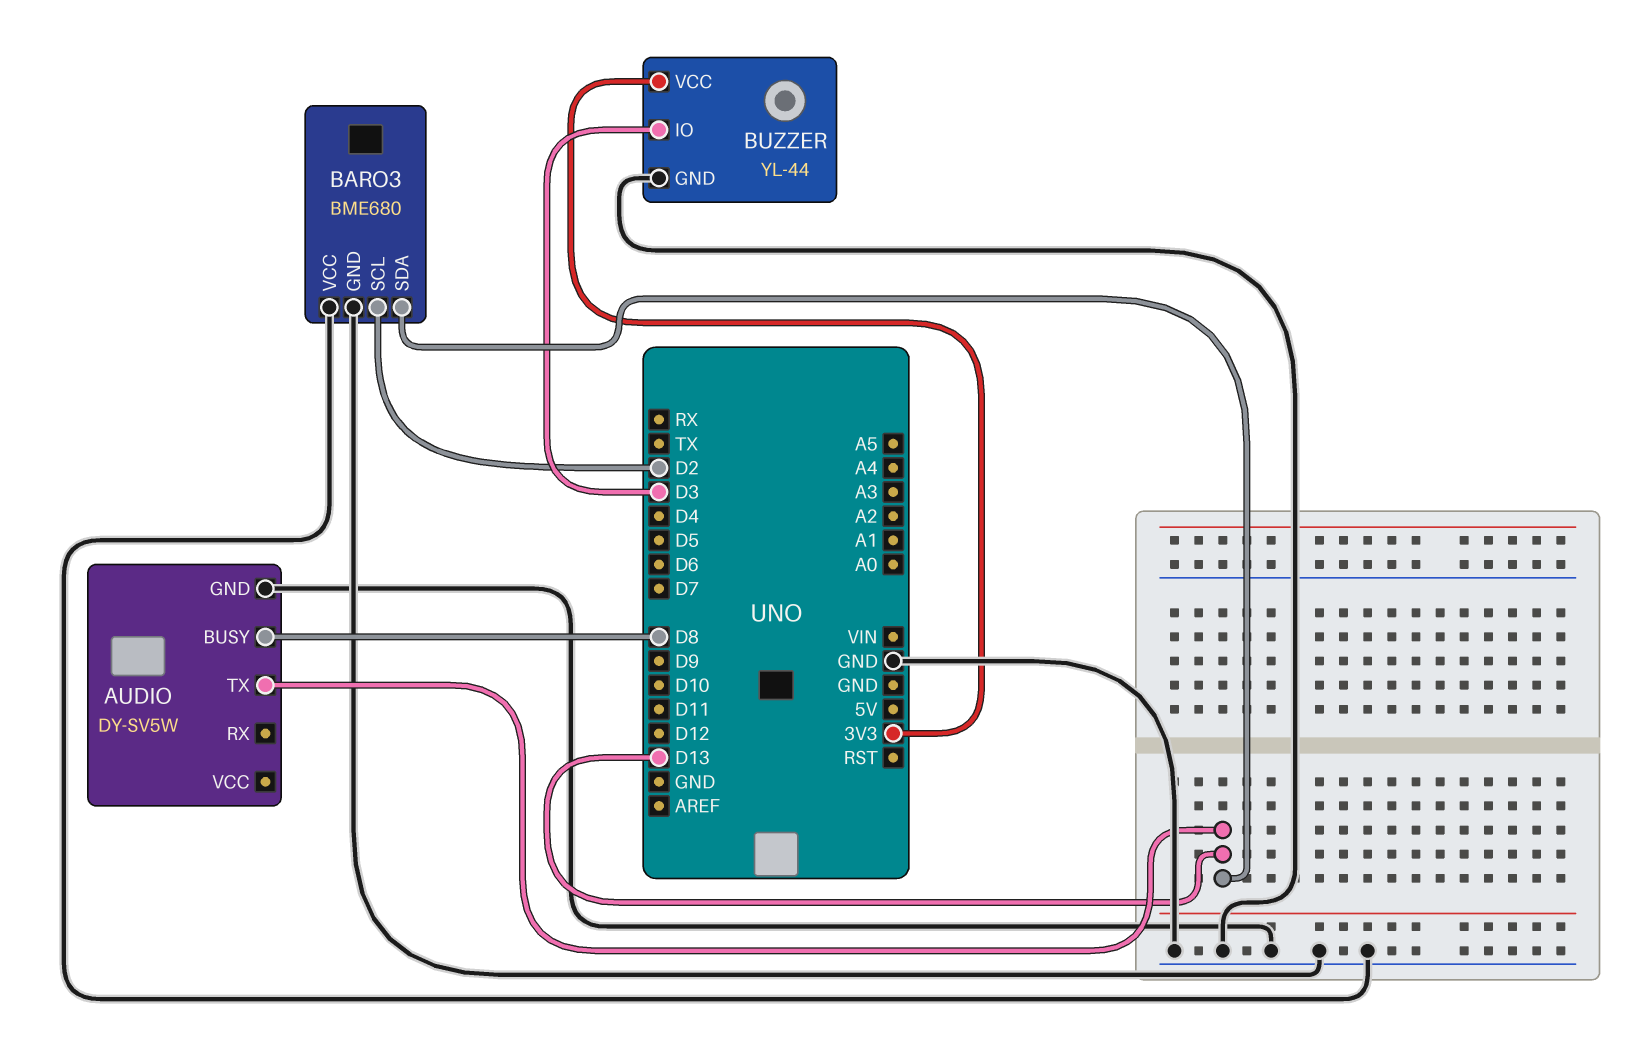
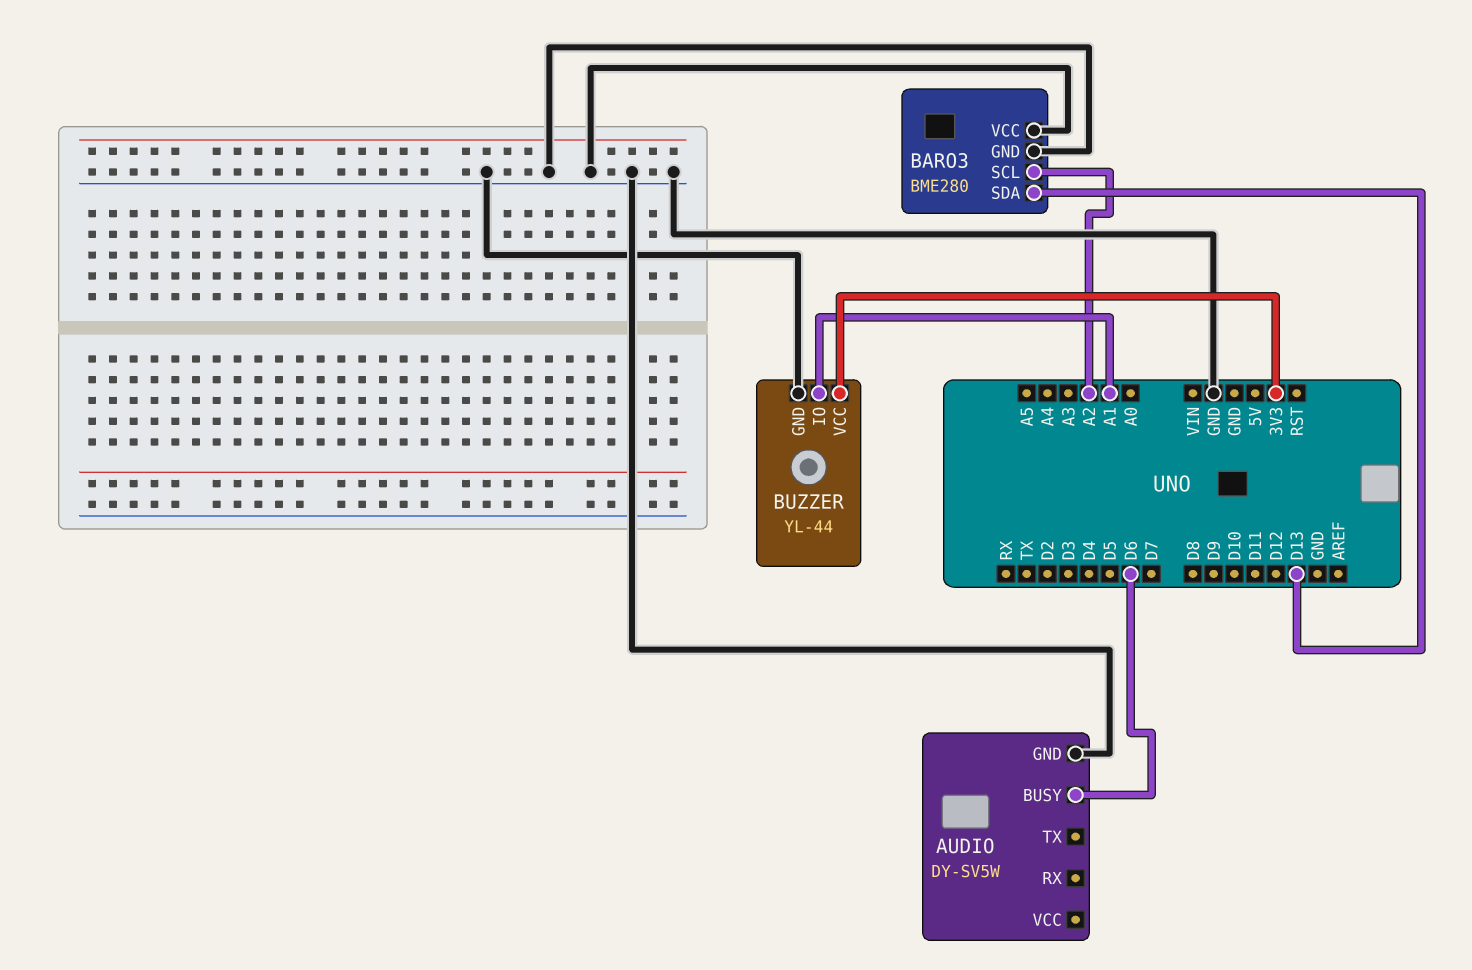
AUDIO pin BUSY: D8 -> D6
AUDIO pin TX: D13 -> none
BARO3: BME680 -> BME280
BARO3 pin SCL: D2 -> A2
BUZZER pin IO: D3 -> A1

